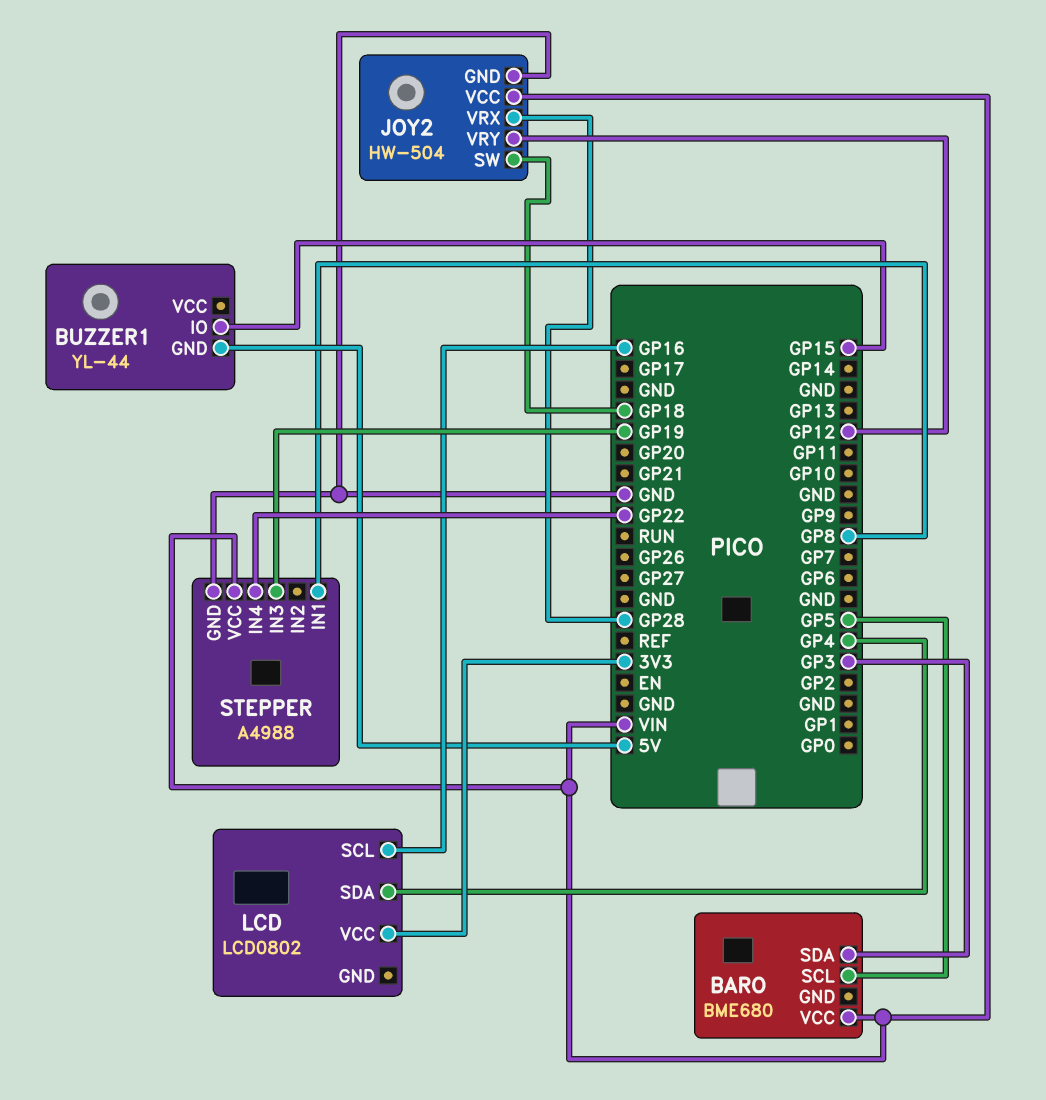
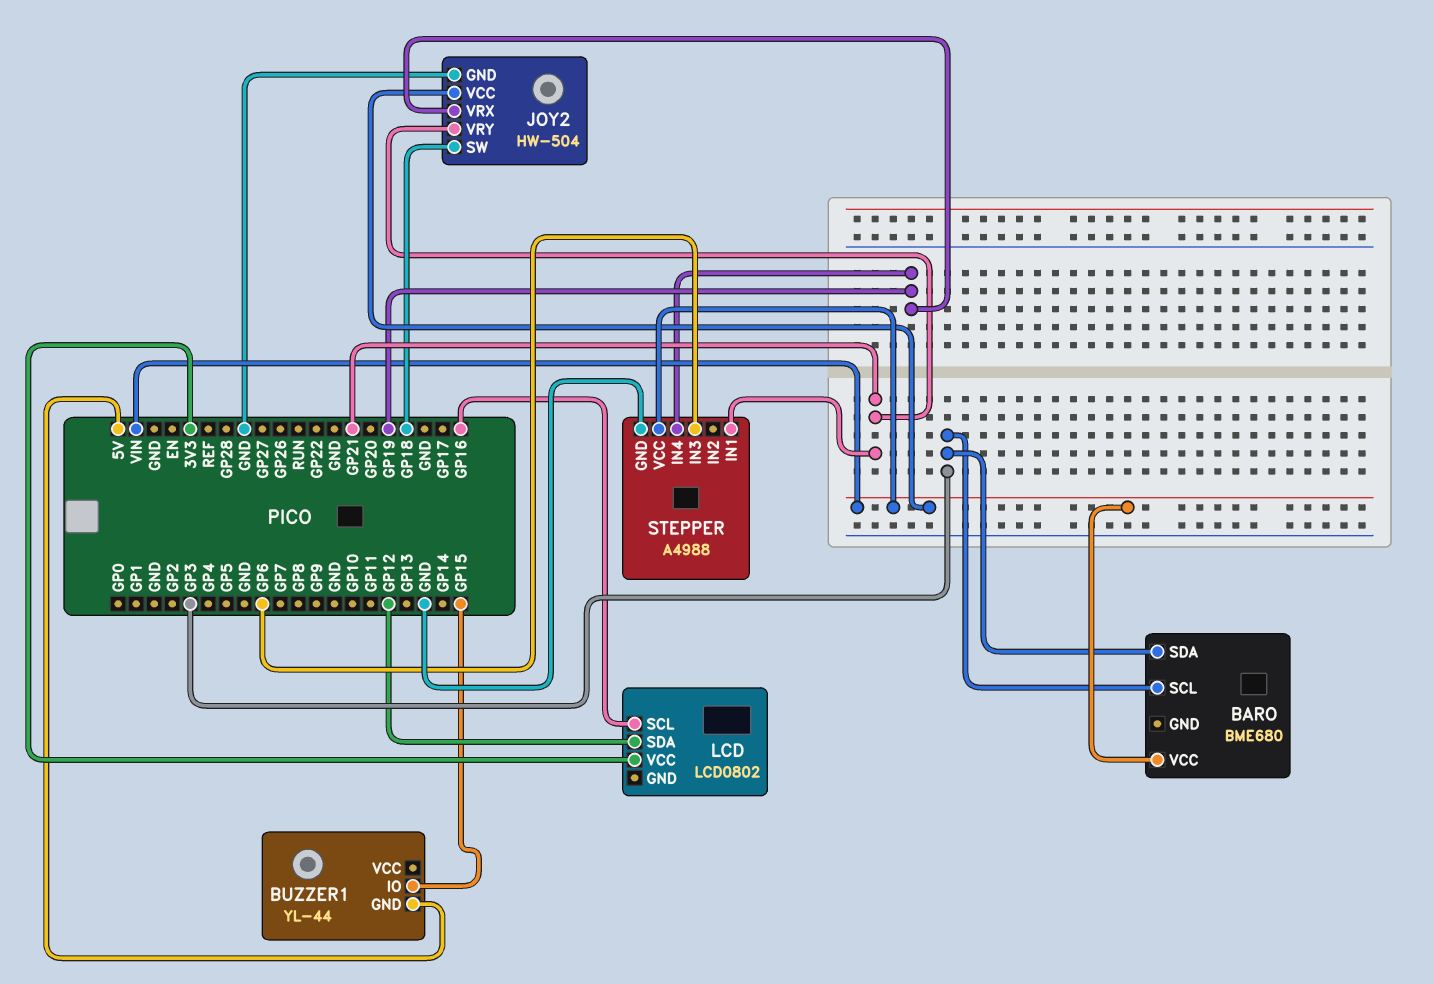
BARO pin SCL: GP5 -> GP3
JOY2 pin VRX: GP28 -> GP19
JOY2 pin VRY: GP12 -> GP21
LCD pin SDA: GP4 -> GP12
STEPPER pin IN1: GP8 -> GP21
STEPPER pin IN3: GP19 -> GP6
STEPPER pin IN4: GP22 -> GP19

